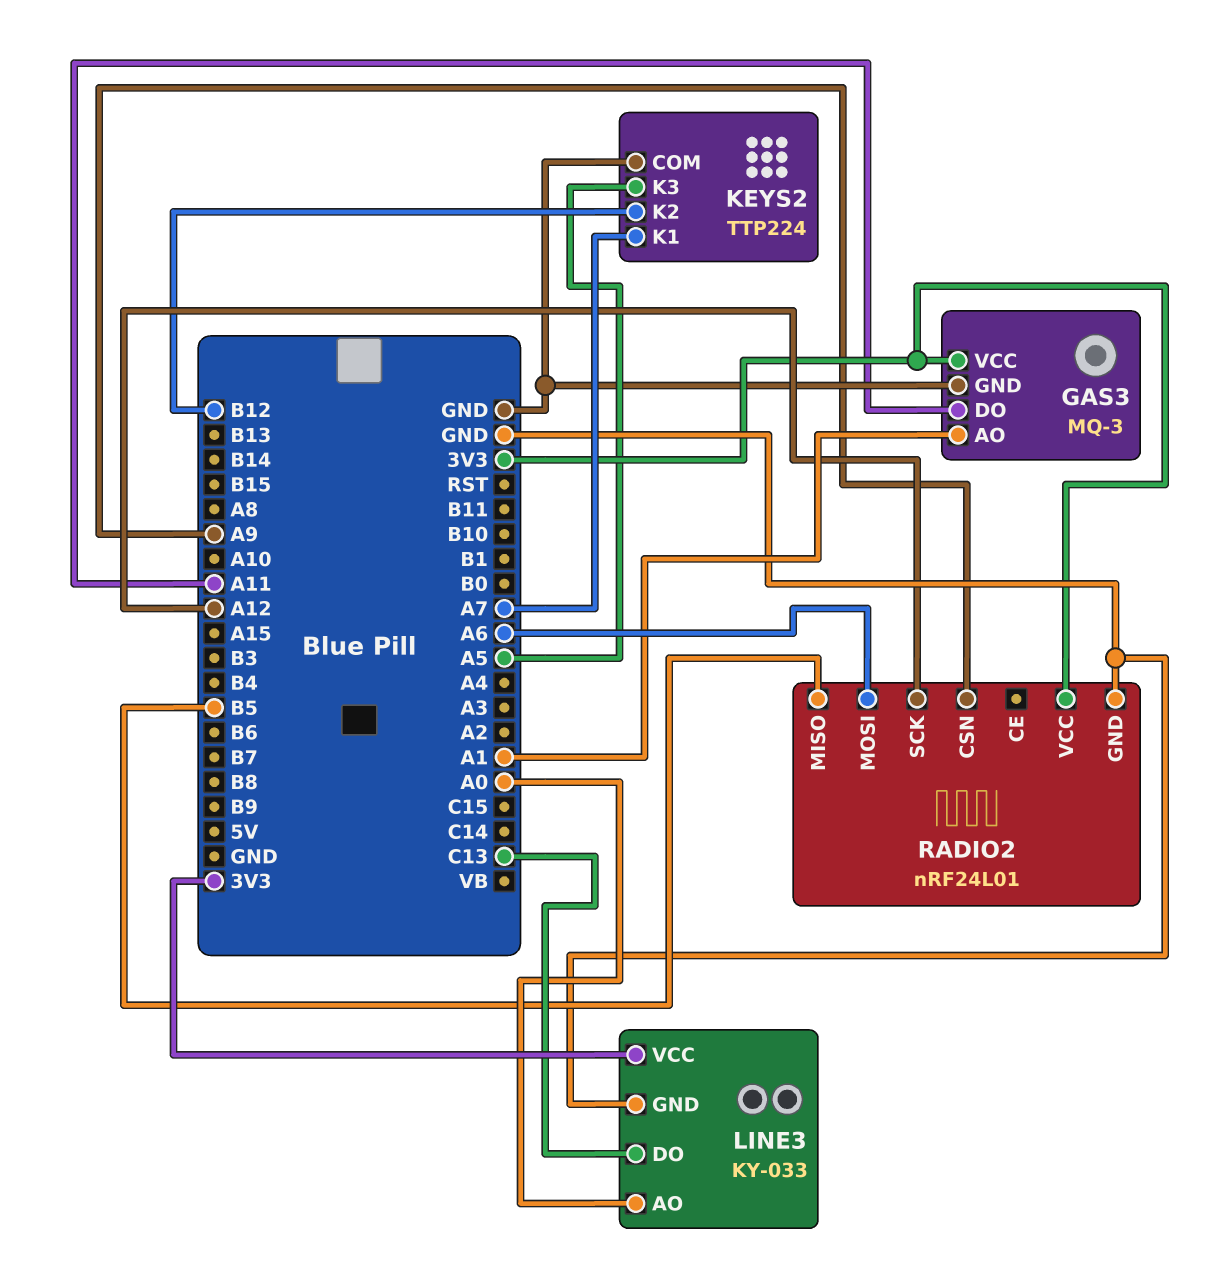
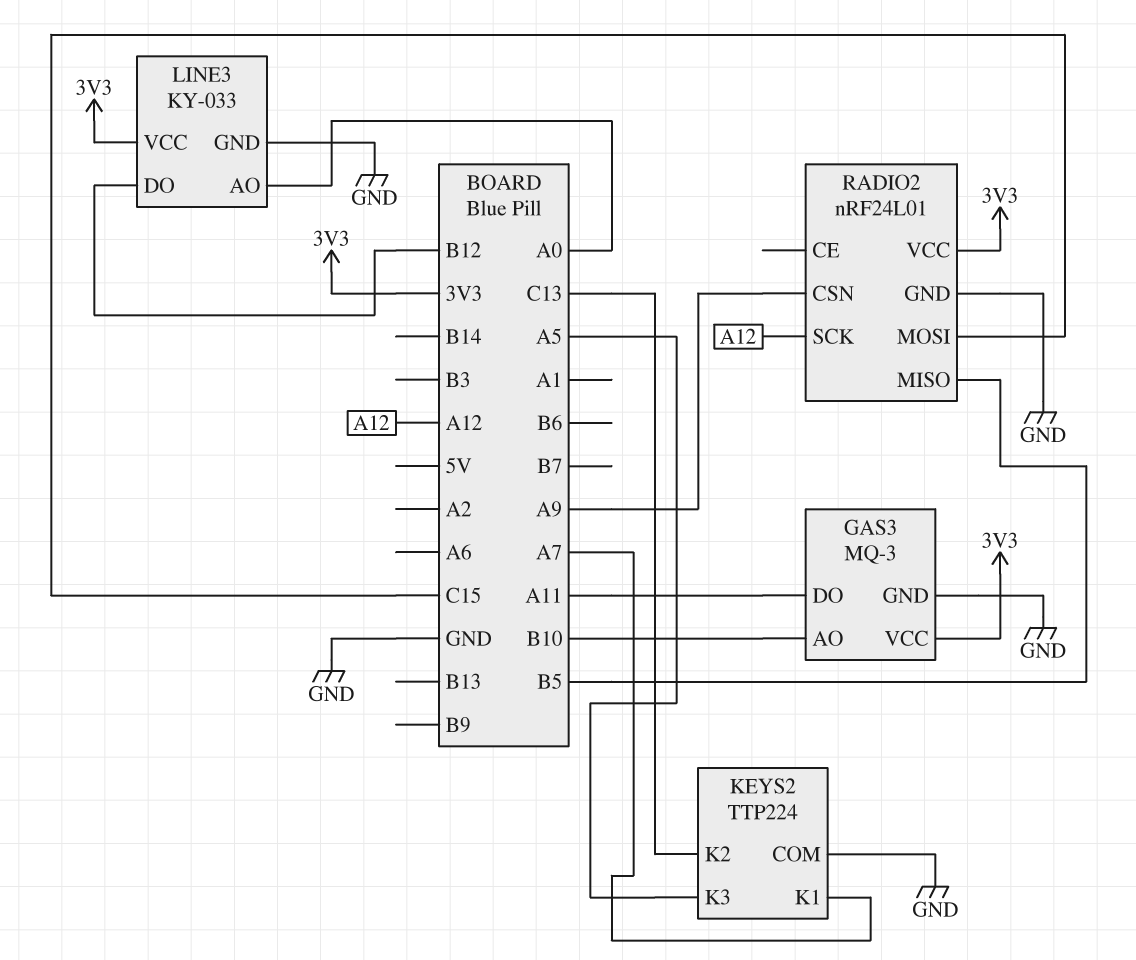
GAS3 pin AO: A1 -> B10
KEYS2 pin K2: B12 -> C13
LINE3 pin DO: C13 -> B12
RADIO2 pin MOSI: A6 -> C15

